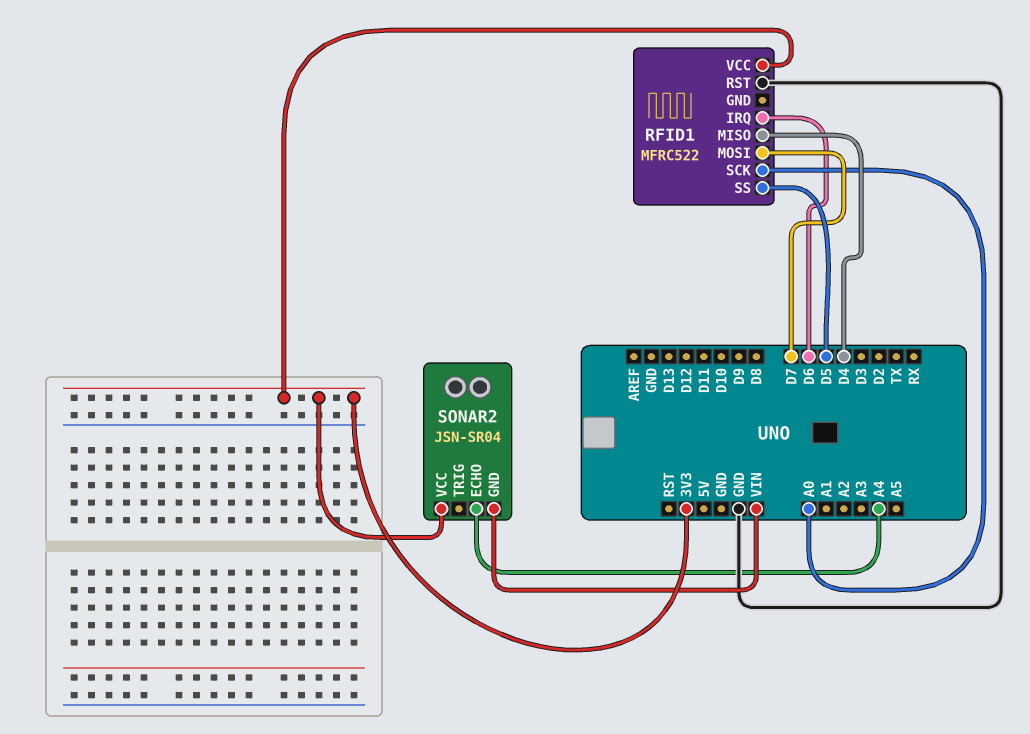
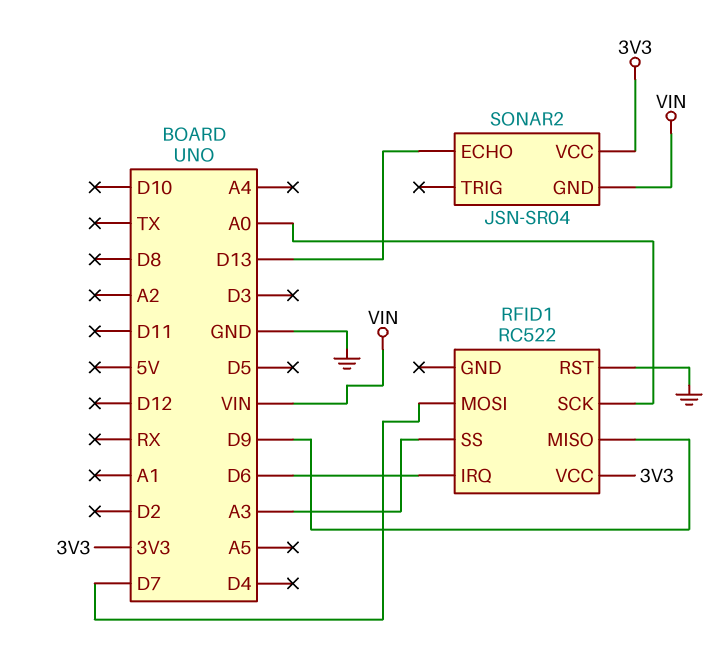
RFID1: MFRC522 -> RC522
RFID1 pin MISO: D4 -> D9
RFID1 pin SS: D5 -> A3
SONAR2 pin ECHO: A4 -> D13

